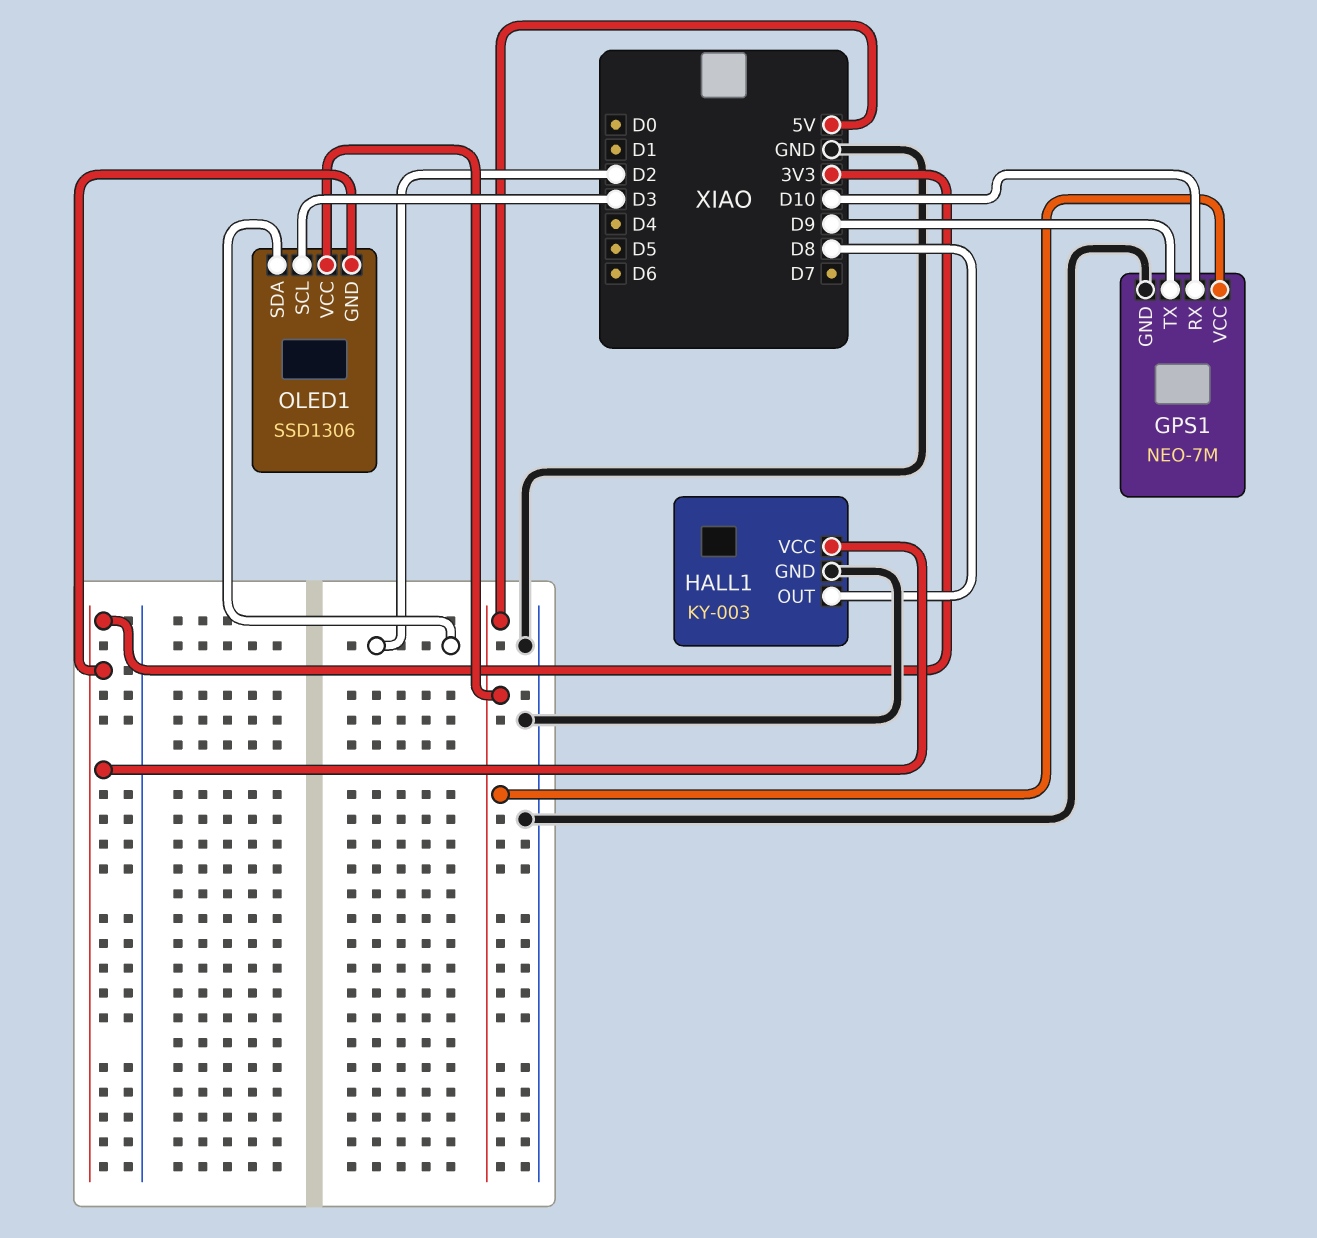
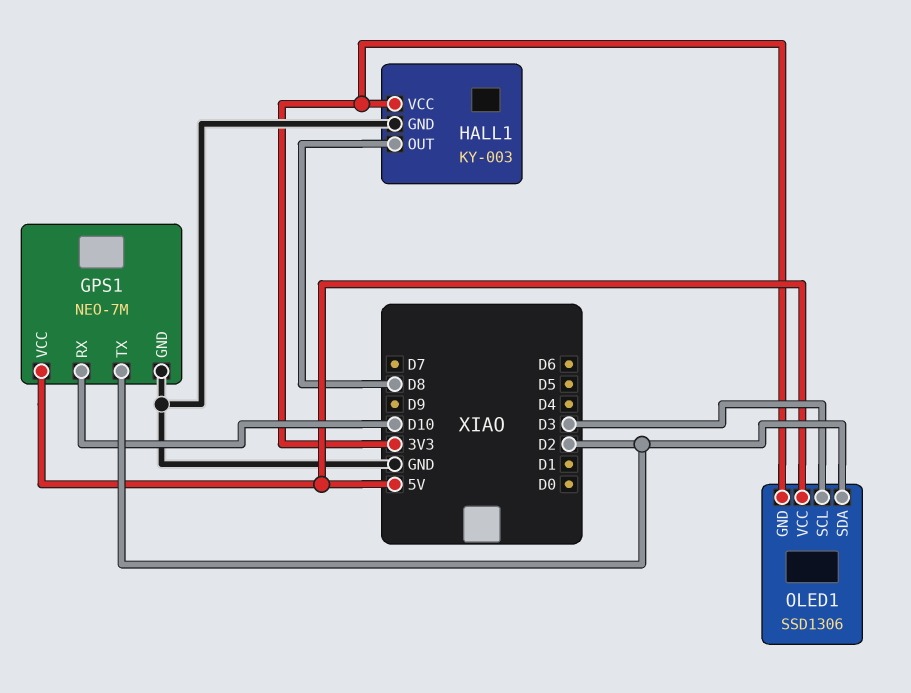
GPS1 pin TX: D9 -> D2

